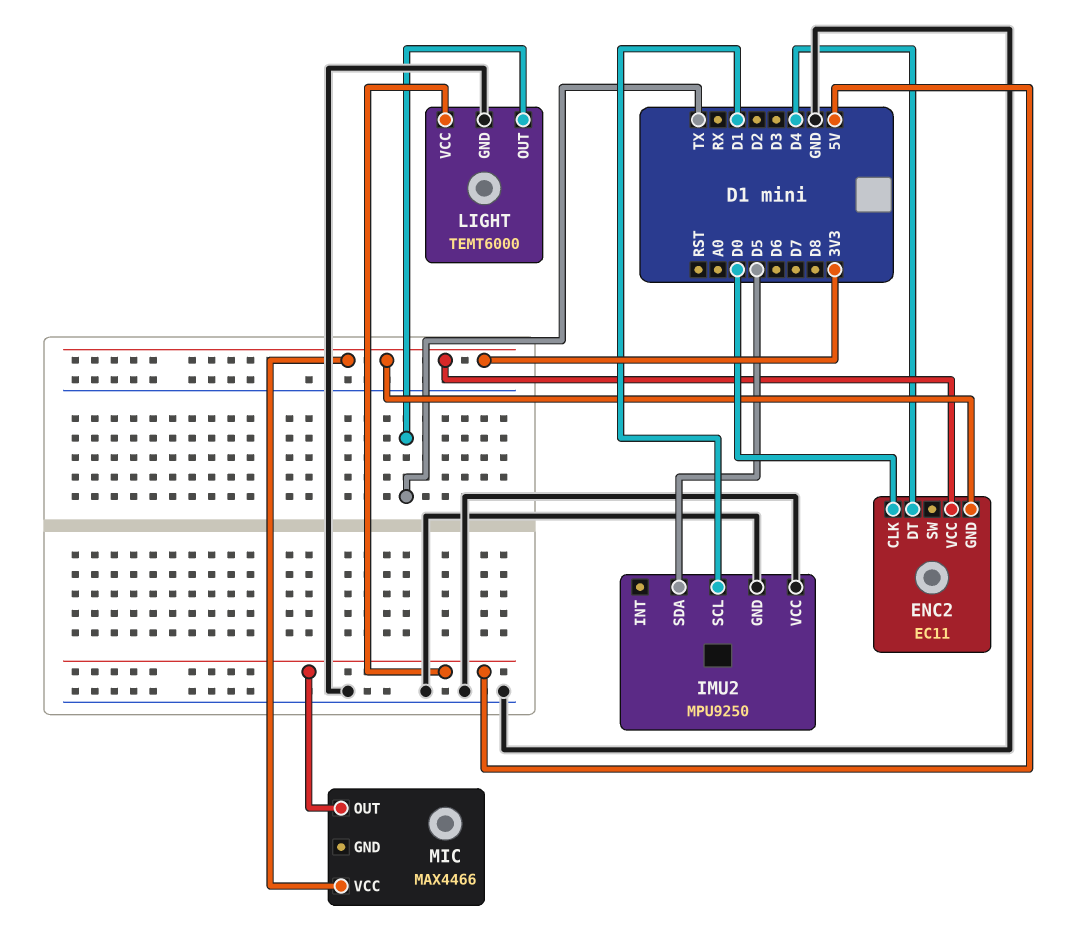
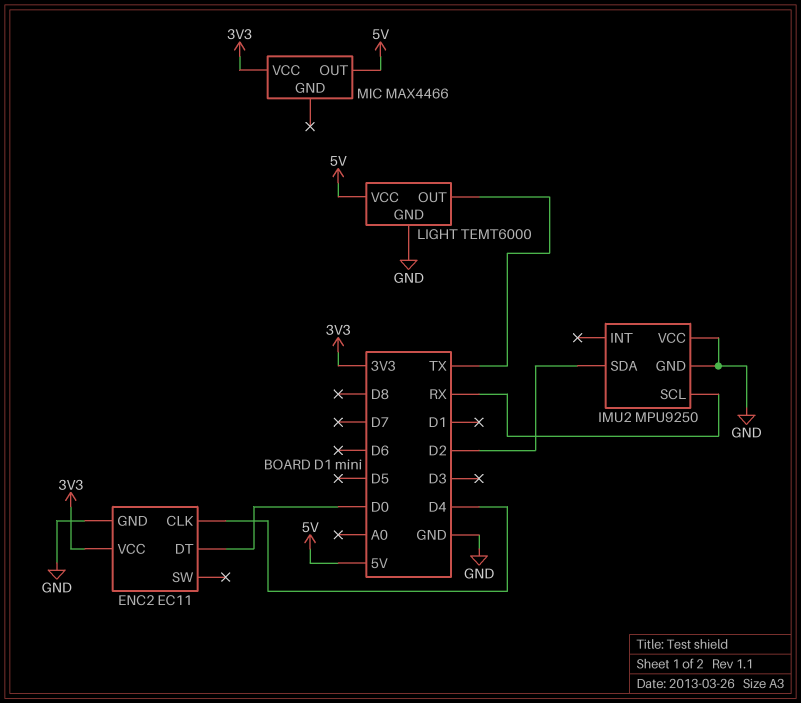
ENC2 pin CLK: D0 -> D4
ENC2 pin DT: D4 -> D0
ENC2 pin GND: 3V3 -> GND
IMU2 pin SCL: D1 -> RX
IMU2 pin SDA: D5 -> D2

